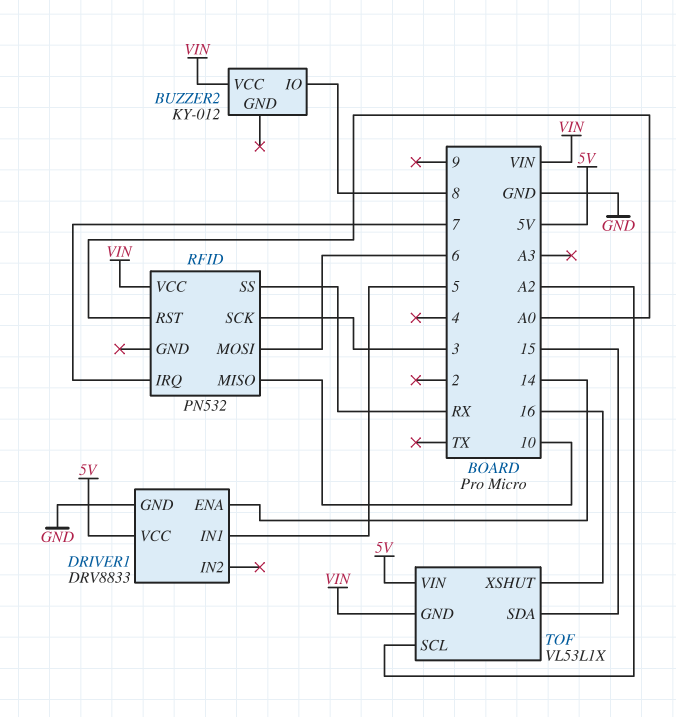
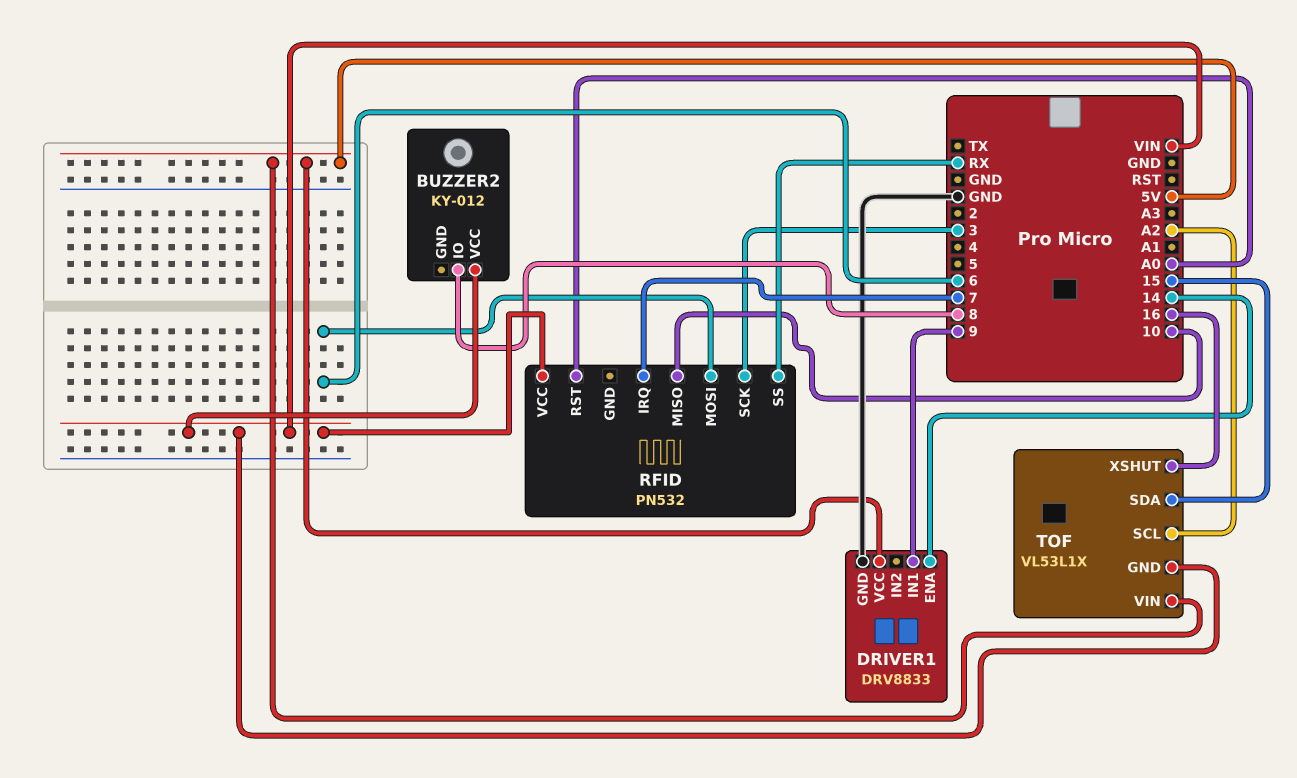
DRIVER1 pin IN1: 5 -> 9

